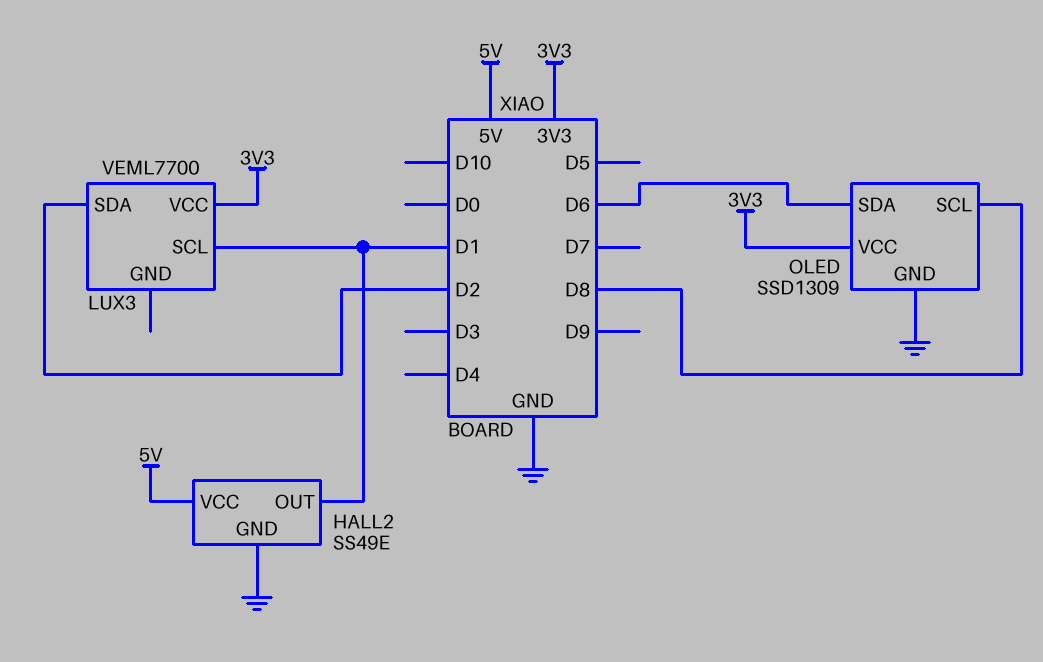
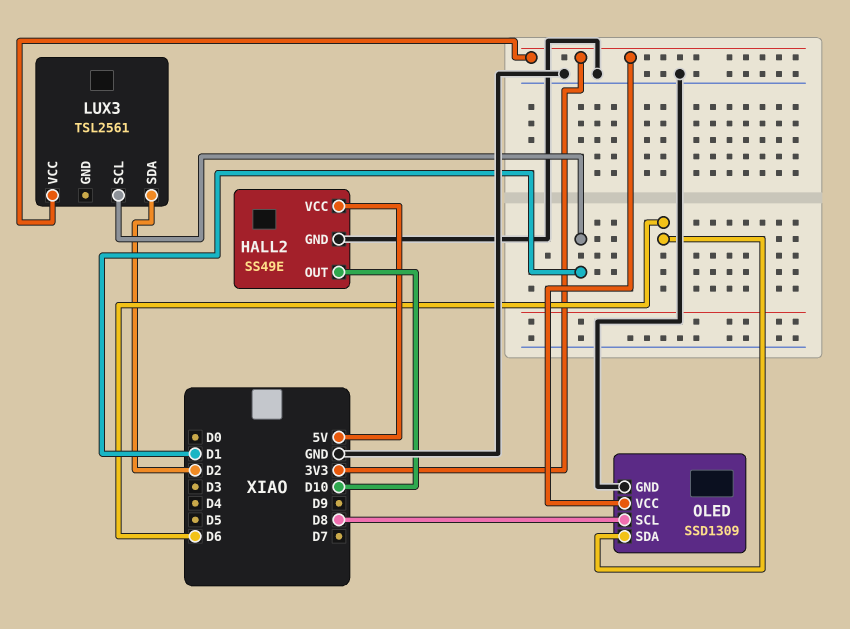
HALL2 pin OUT: D1 -> D10
LUX3: VEML7700 -> TSL2561

